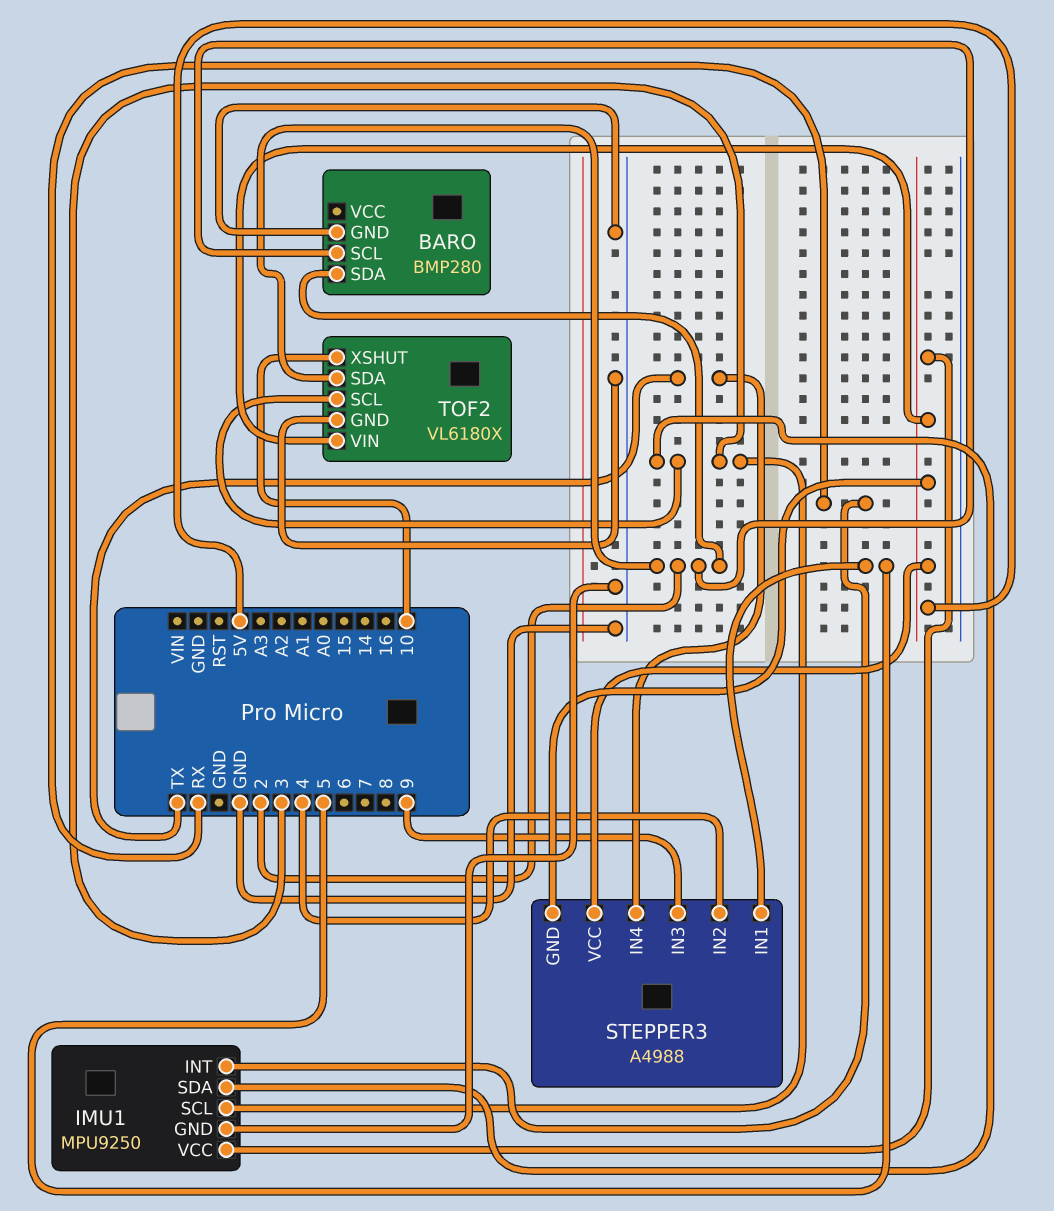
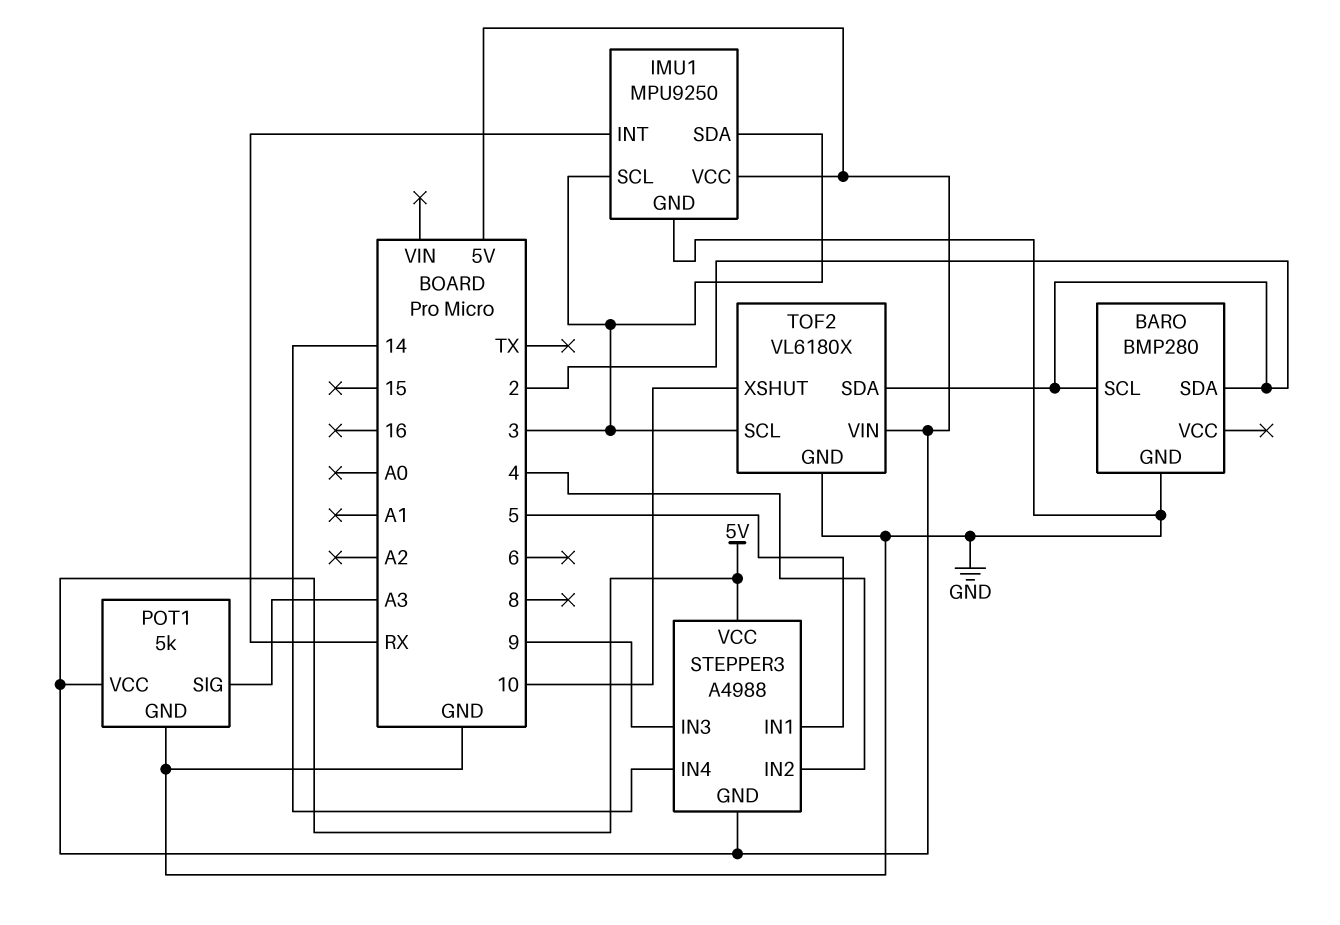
POT1: none -> 5k
POT1 pin GND: none -> GND
POT1 pin SIG: none -> A3
POT1 pin VCC: none -> 5V
STEPPER3 pin IN4: TX -> 14

